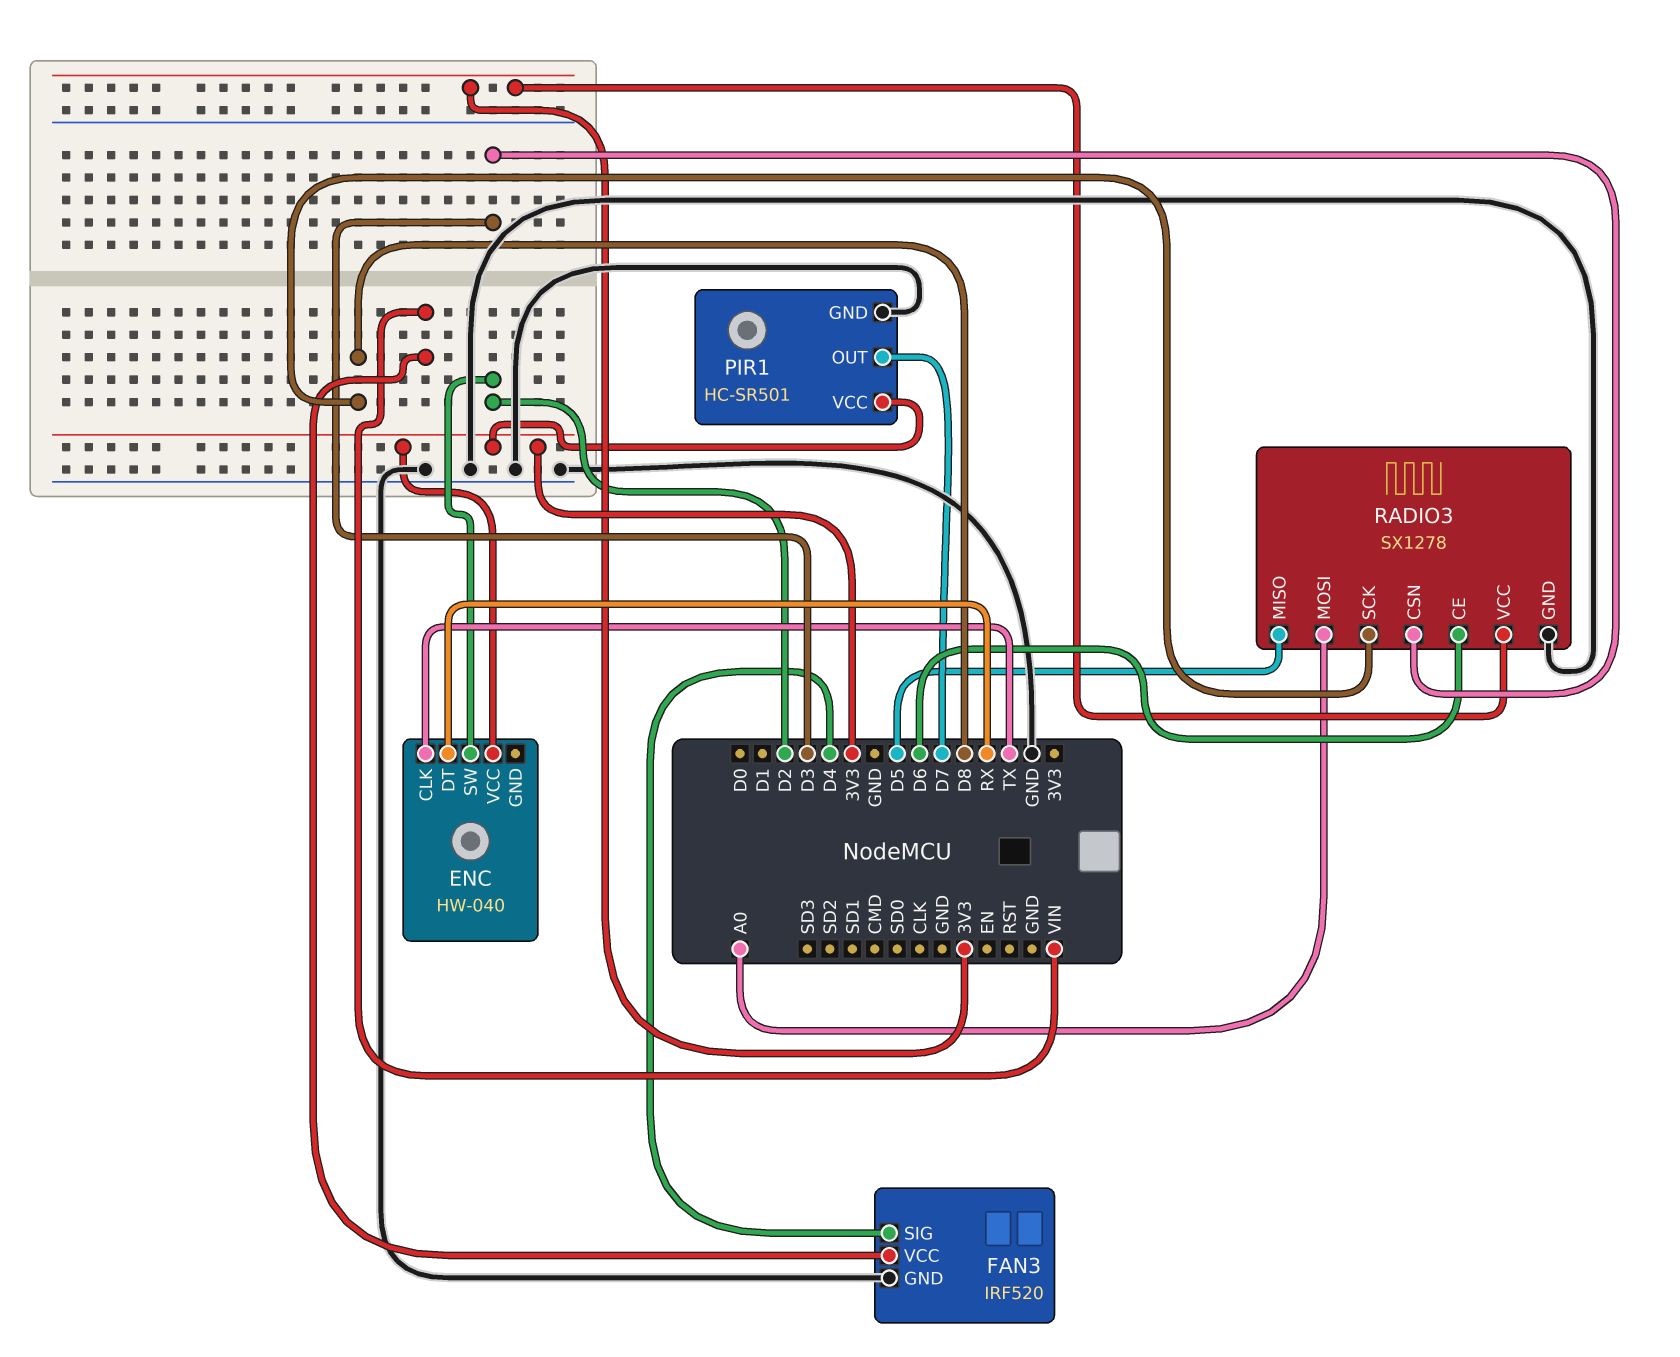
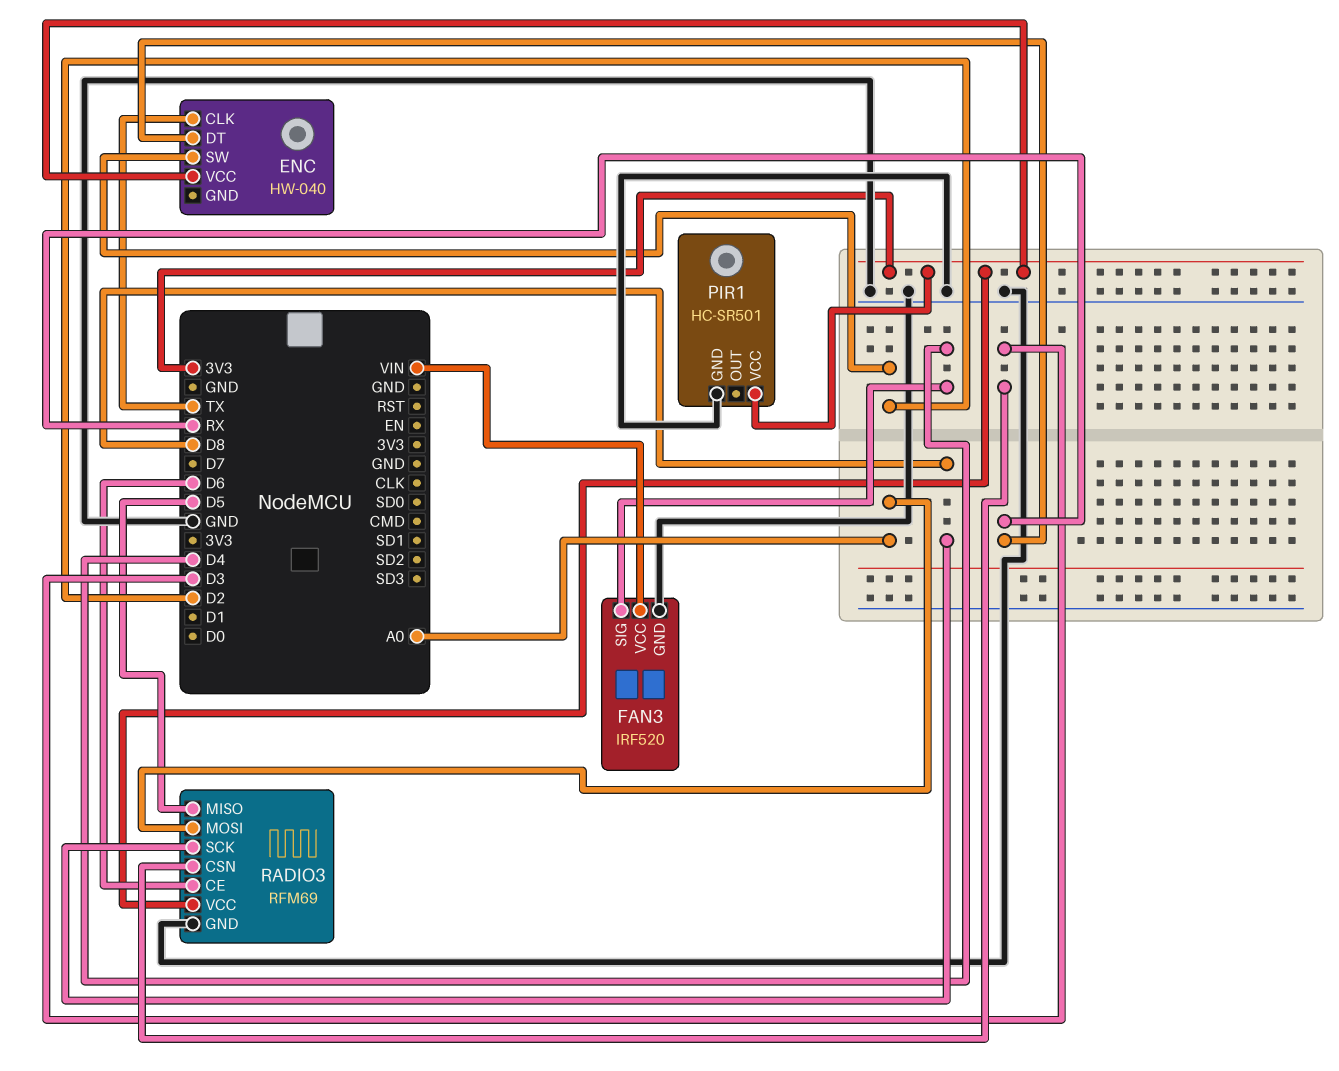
PIR1 pin OUT: D7 -> none
RADIO3: SX1278 -> RFM69

